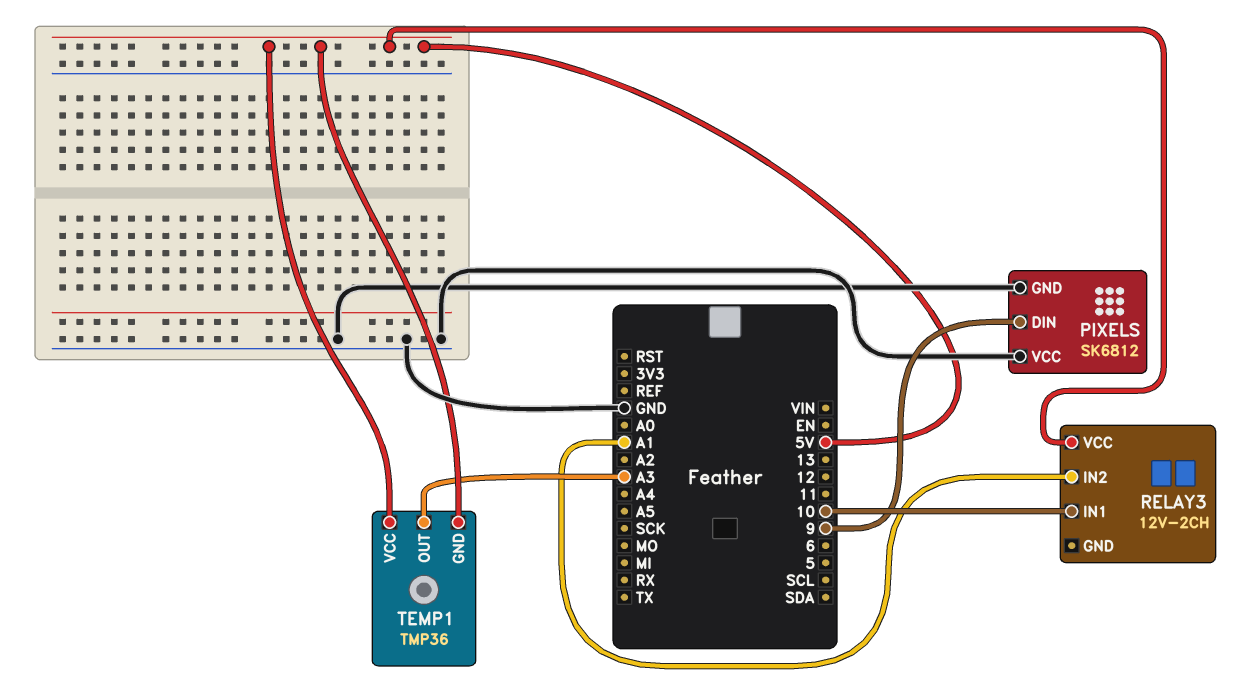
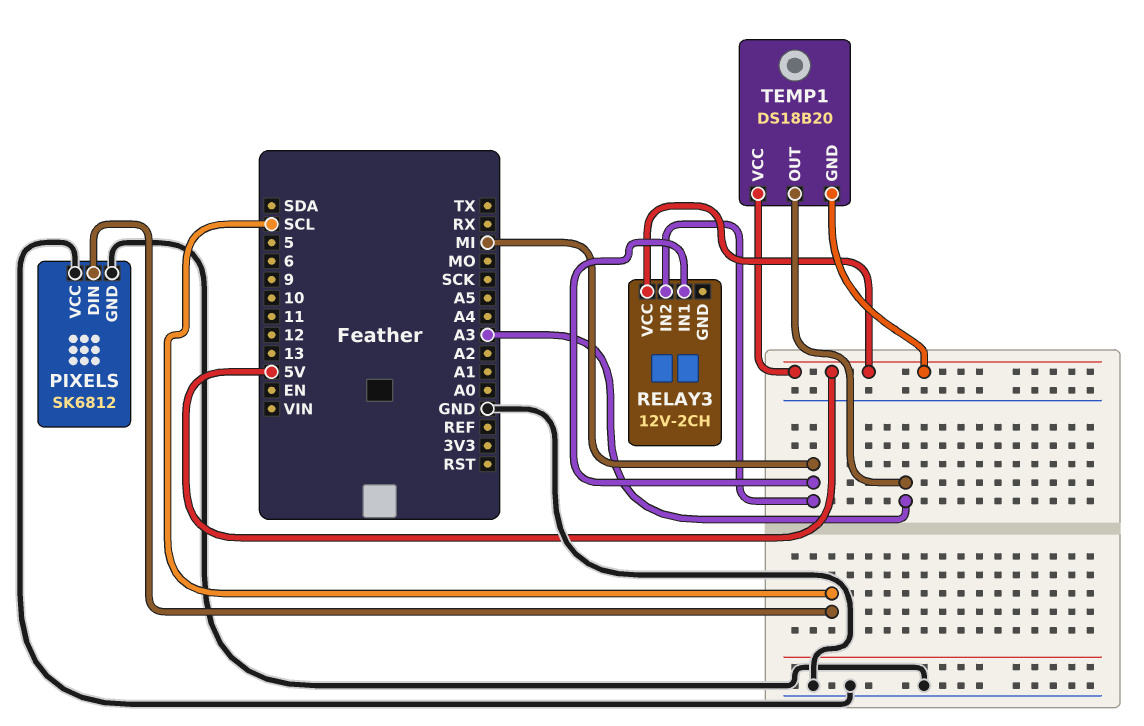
PIXELS pin DIN: 9 -> SCL
RELAY3 pin IN1: 10 -> MI
RELAY3 pin IN2: A1 -> MI
TEMP1: TMP36 -> DS18B20

